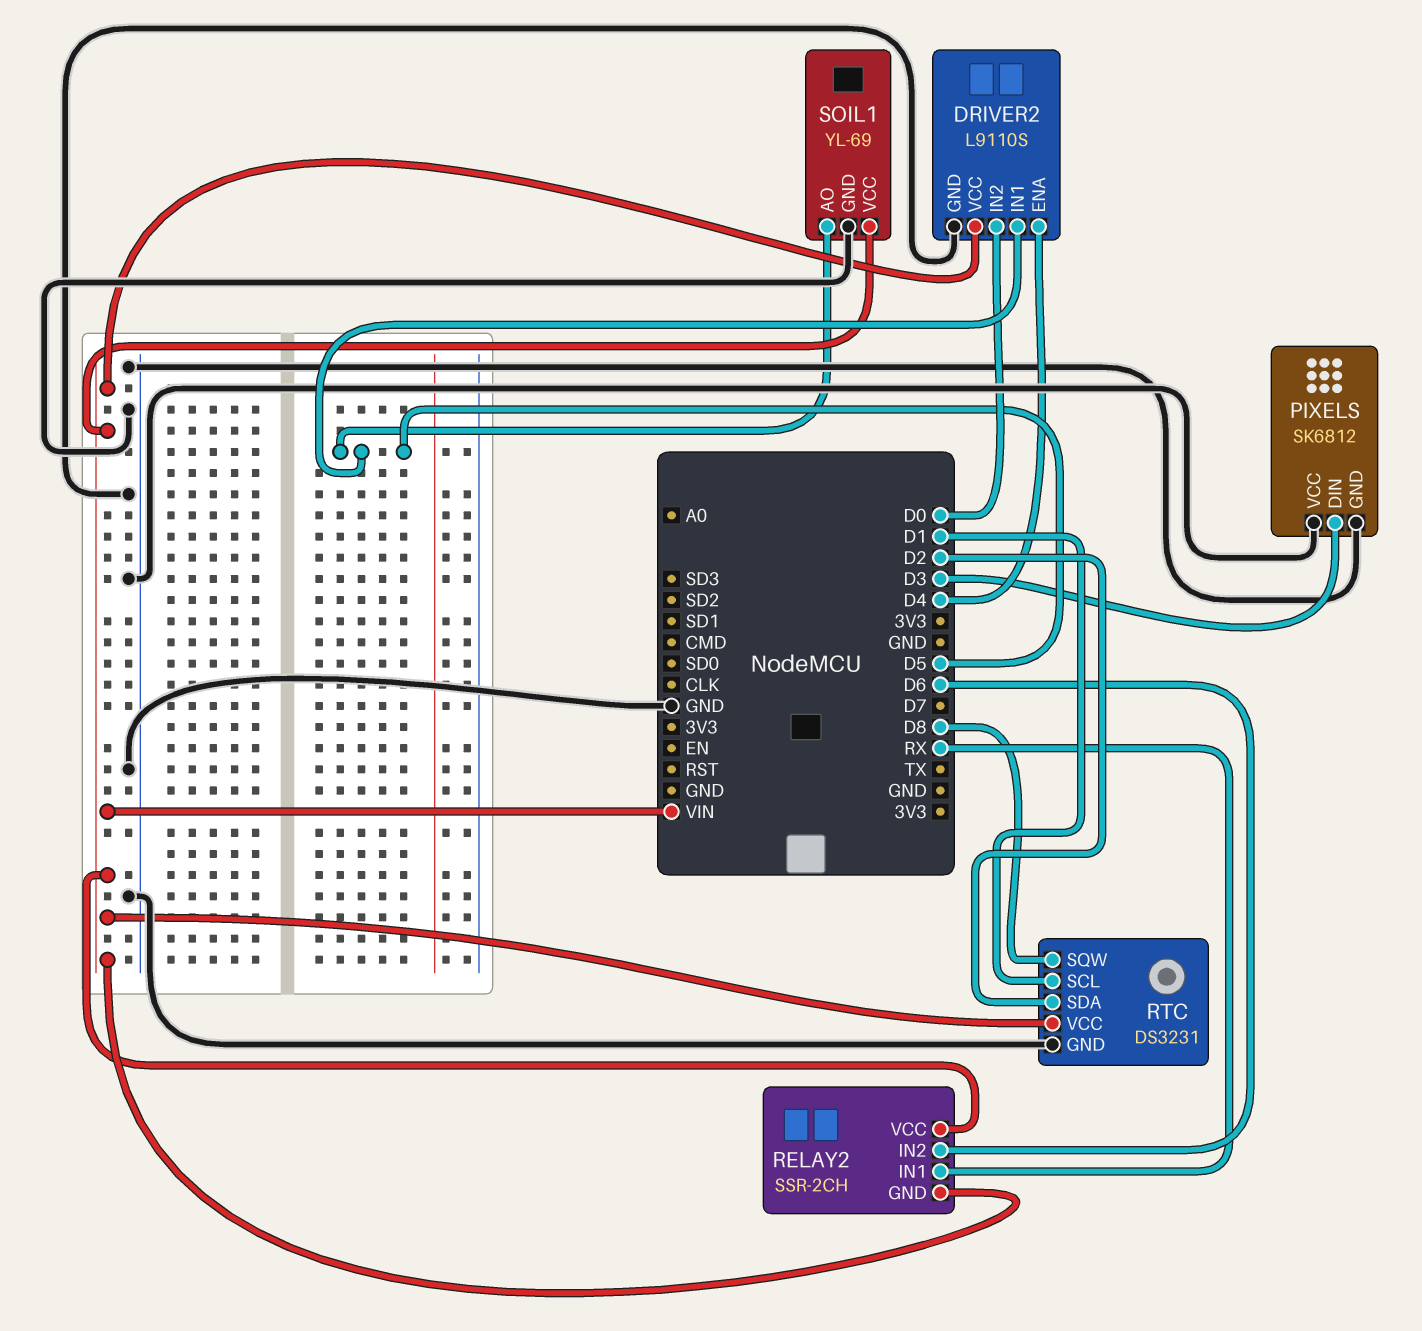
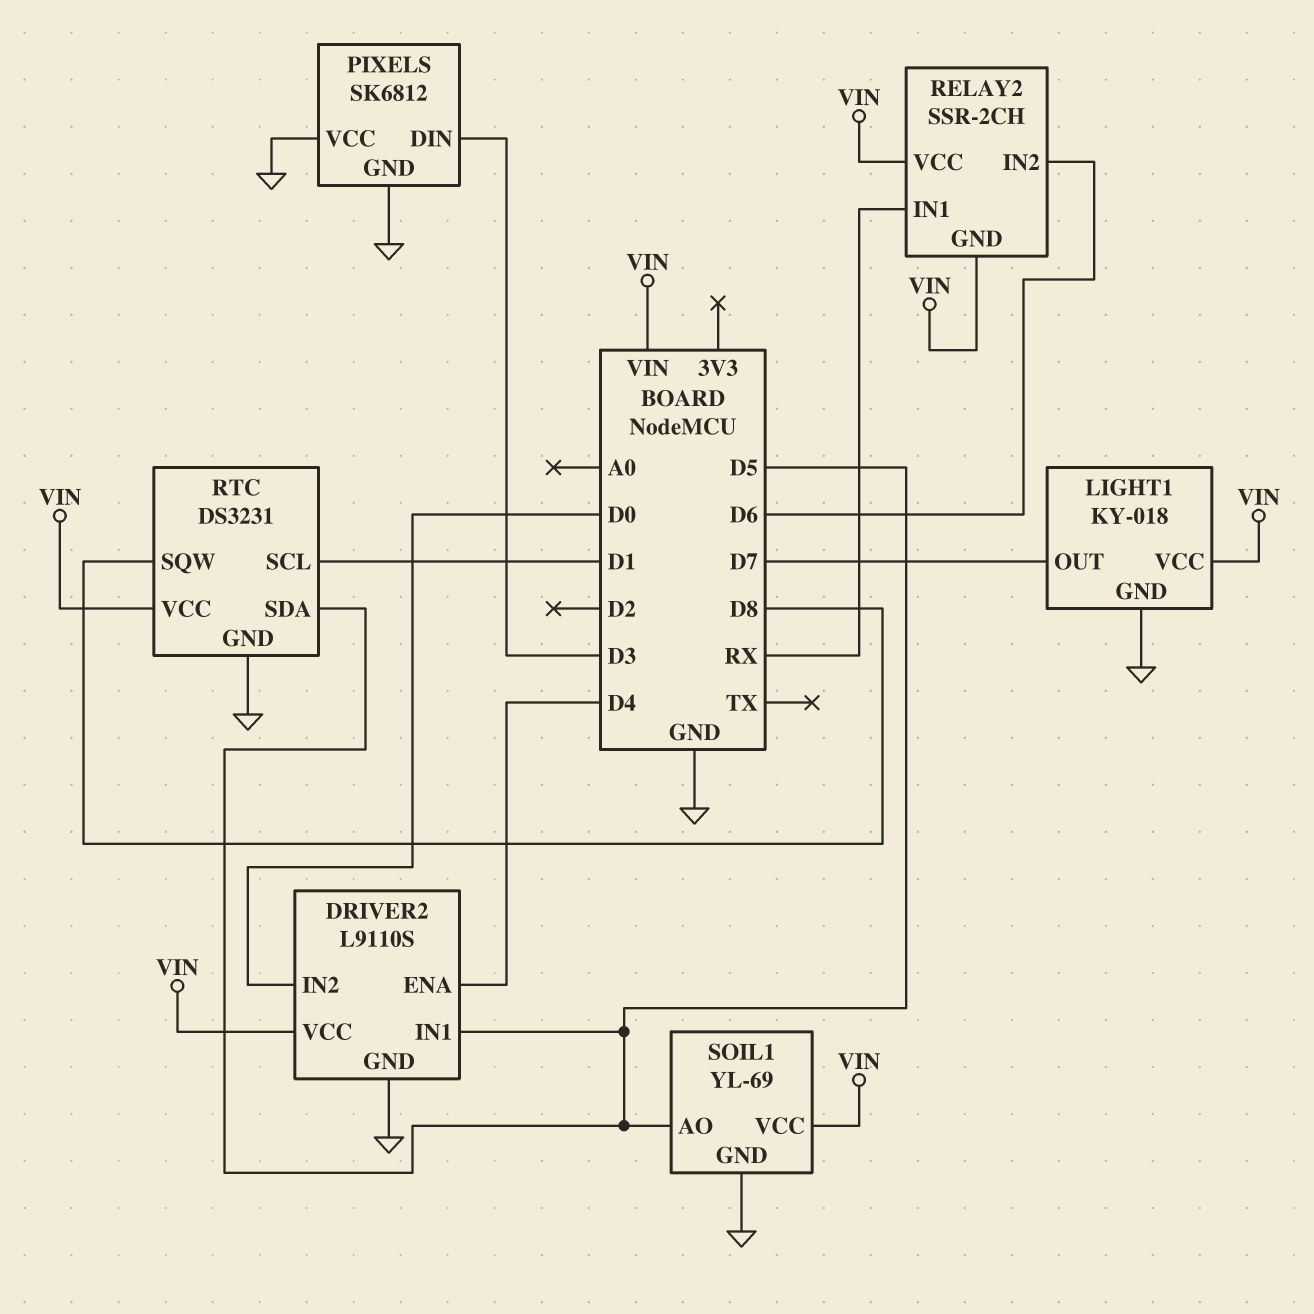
LIGHT1: none -> KY-018
LIGHT1 pin GND: none -> GND
LIGHT1 pin OUT: none -> D7
LIGHT1 pin VCC: none -> VIN
RTC pin SDA: D2 -> D5

